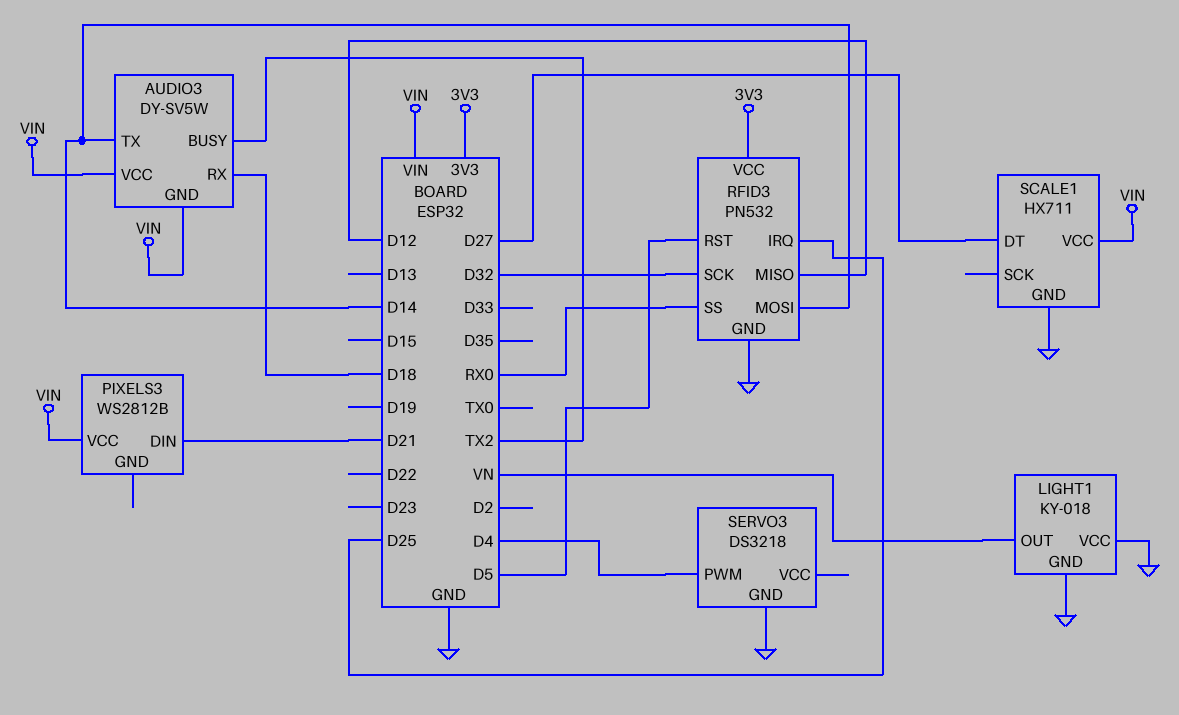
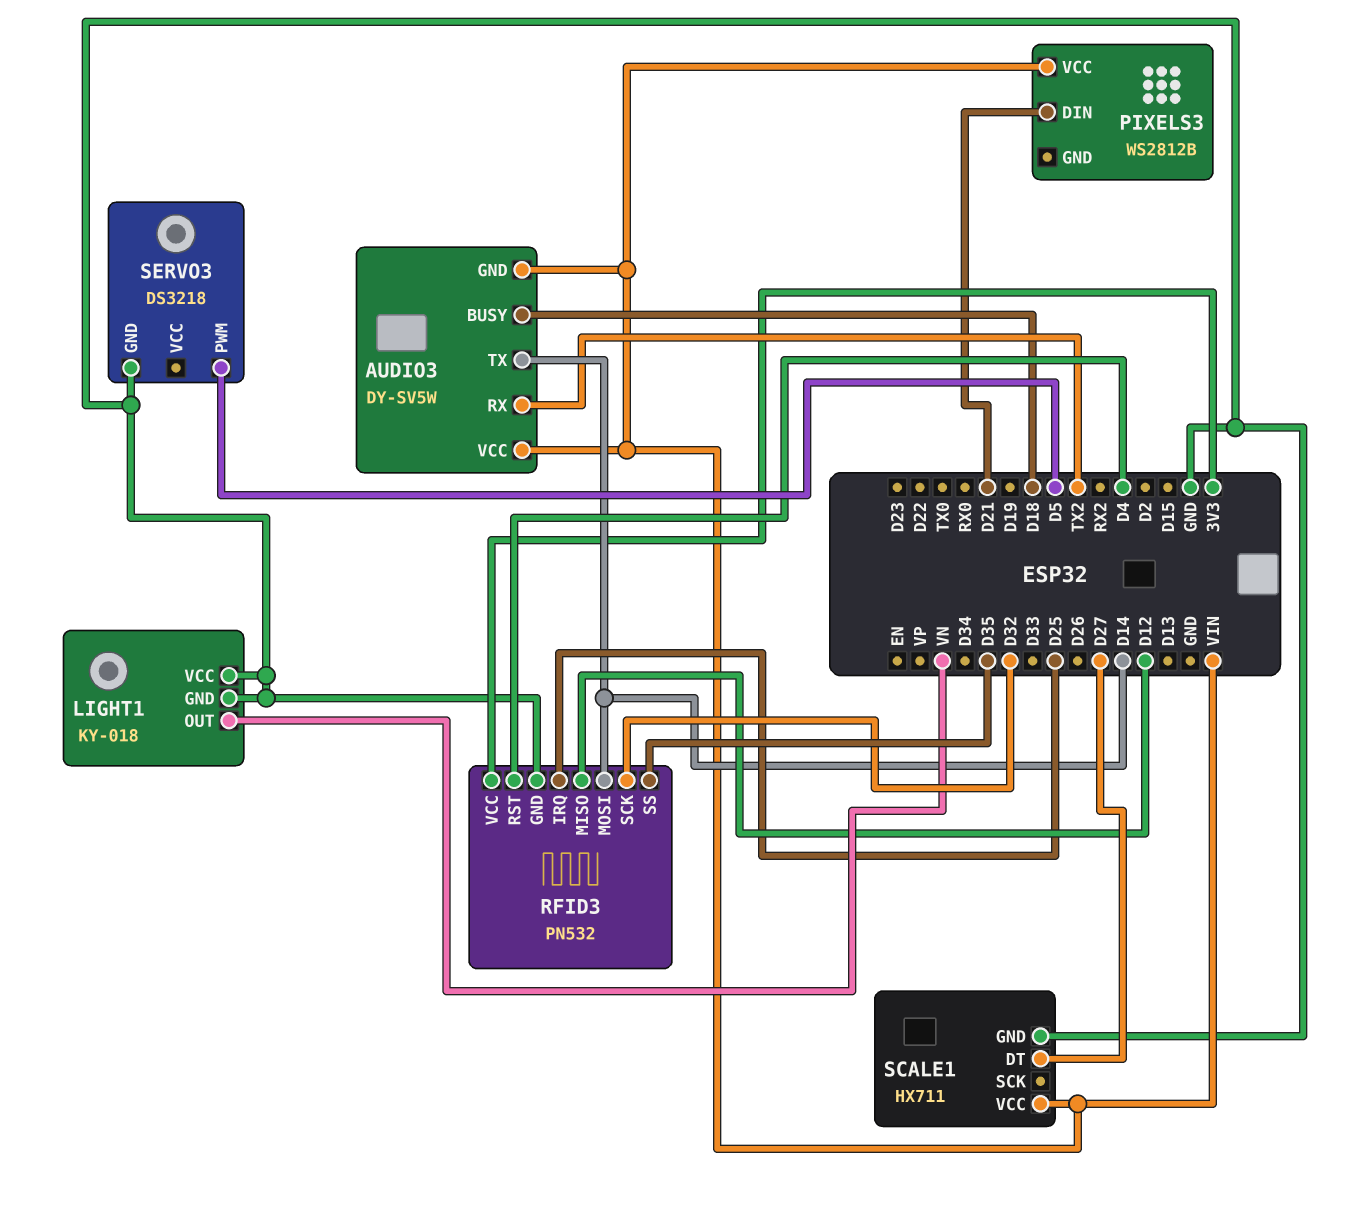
AUDIO3 pin BUSY: TX2 -> D18
AUDIO3 pin RX: D18 -> TX2
RFID3 pin RST: D5 -> D4
RFID3 pin SS: RX0 -> D35
SERVO3 pin PWM: D4 -> D5

